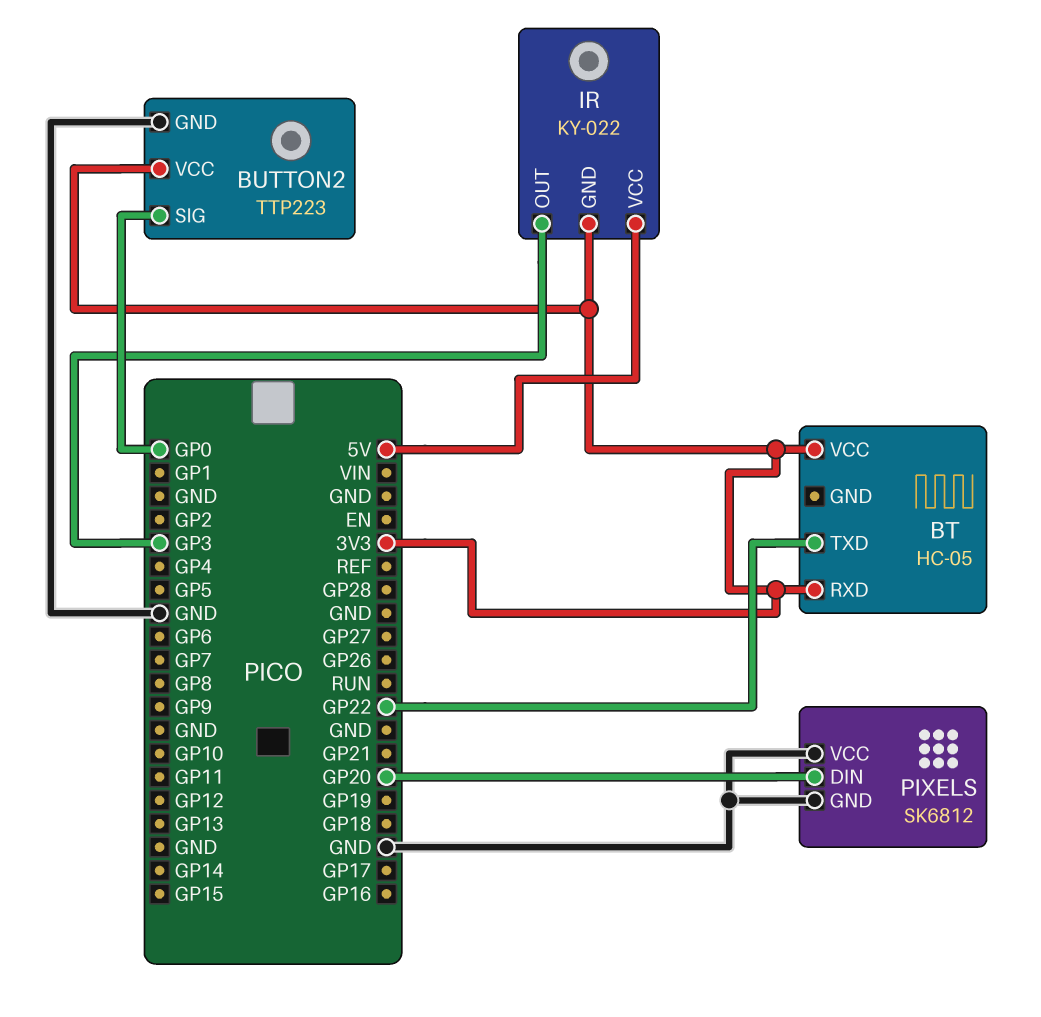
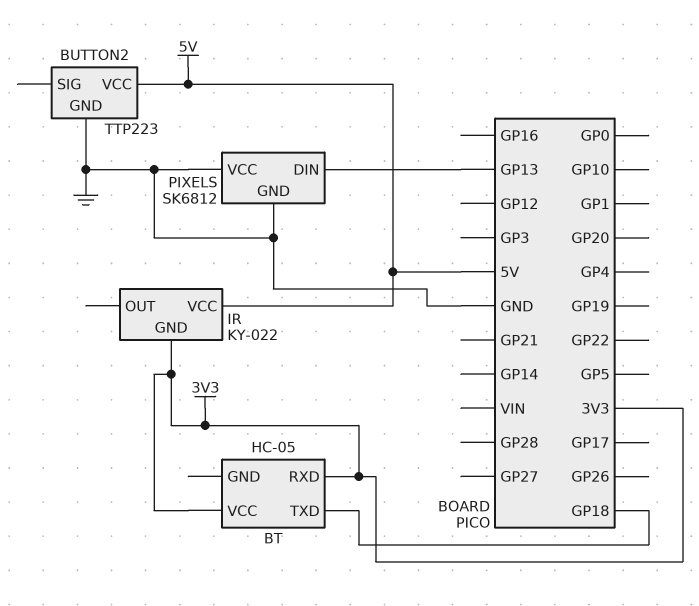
BT pin TXD: GP22 -> GP18
BUTTON2 pin SIG: GP0 -> none
BUTTON2 pin VCC: 3V3 -> 5V
IR pin OUT: GP3 -> none
PIXELS pin DIN: GP20 -> GP13

